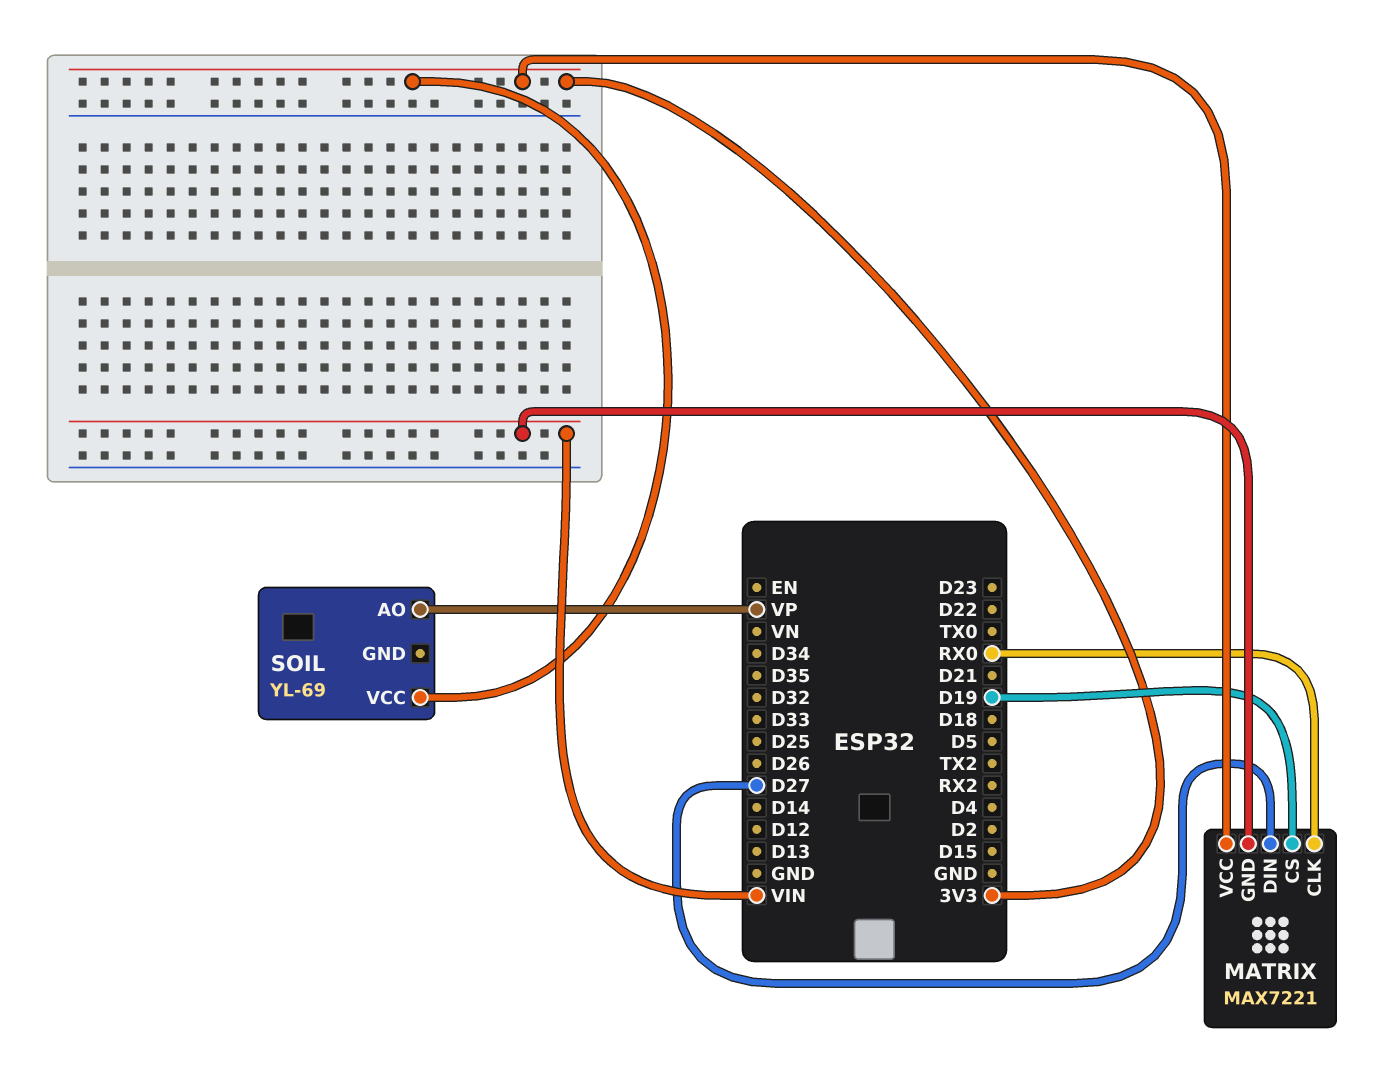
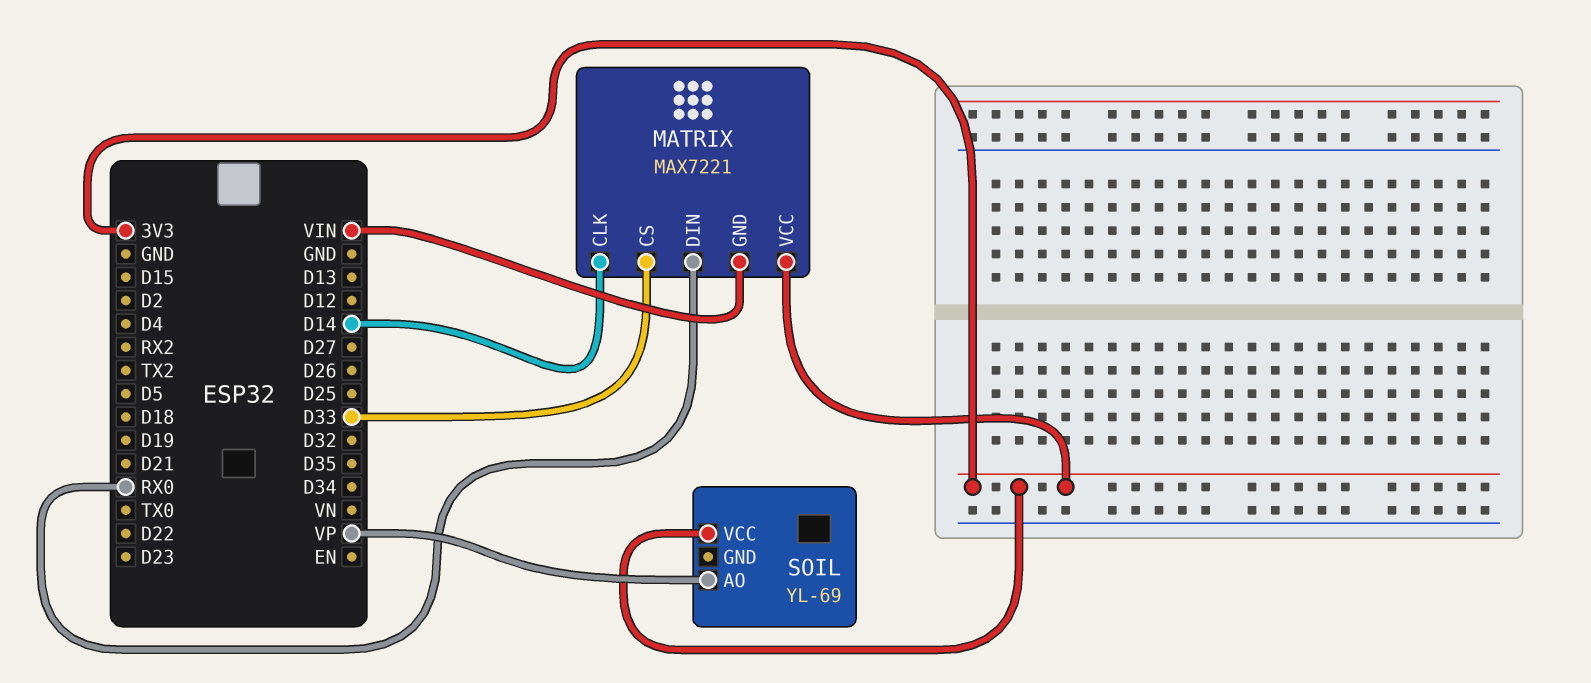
MATRIX pin CLK: RX0 -> D14
MATRIX pin CS: D19 -> D33
MATRIX pin DIN: D27 -> RX0

